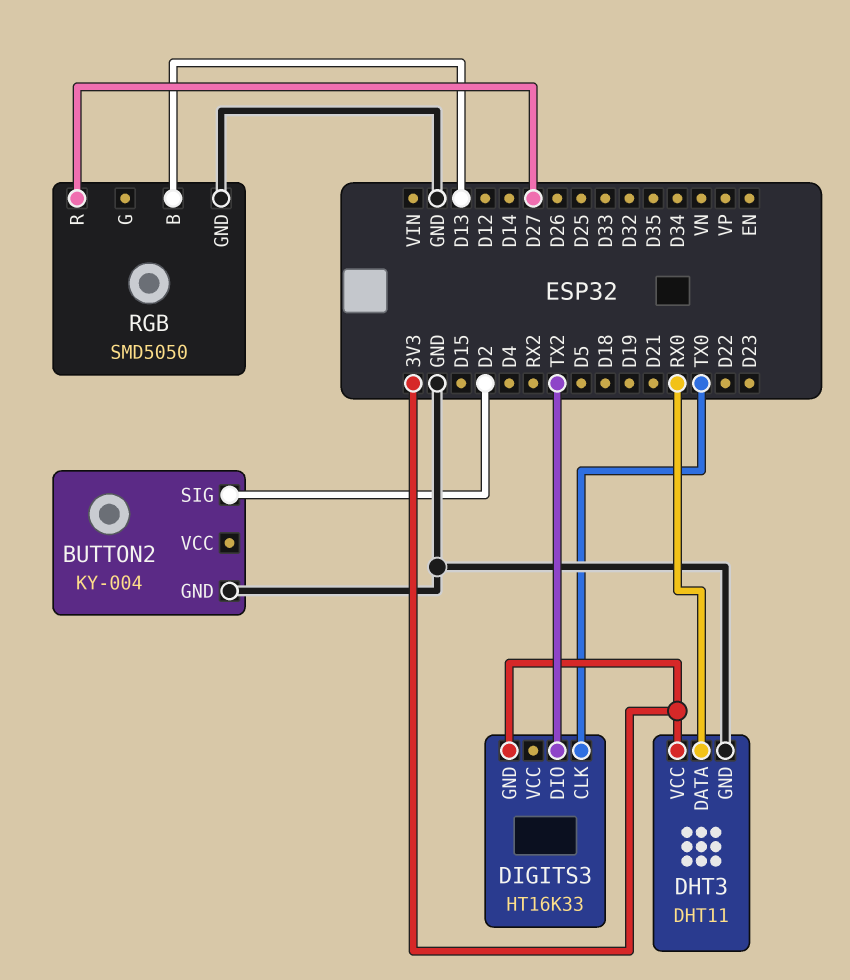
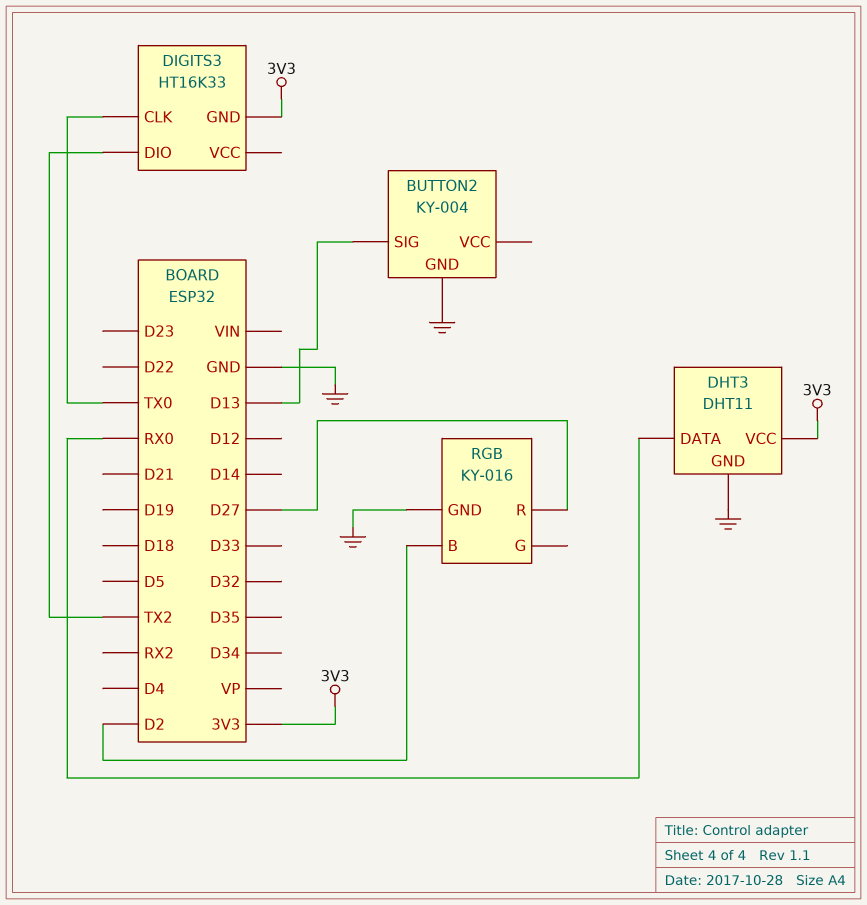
BUTTON2 pin SIG: D2 -> D13
RGB: SMD5050 -> KY-016
RGB pin B: D13 -> D2

